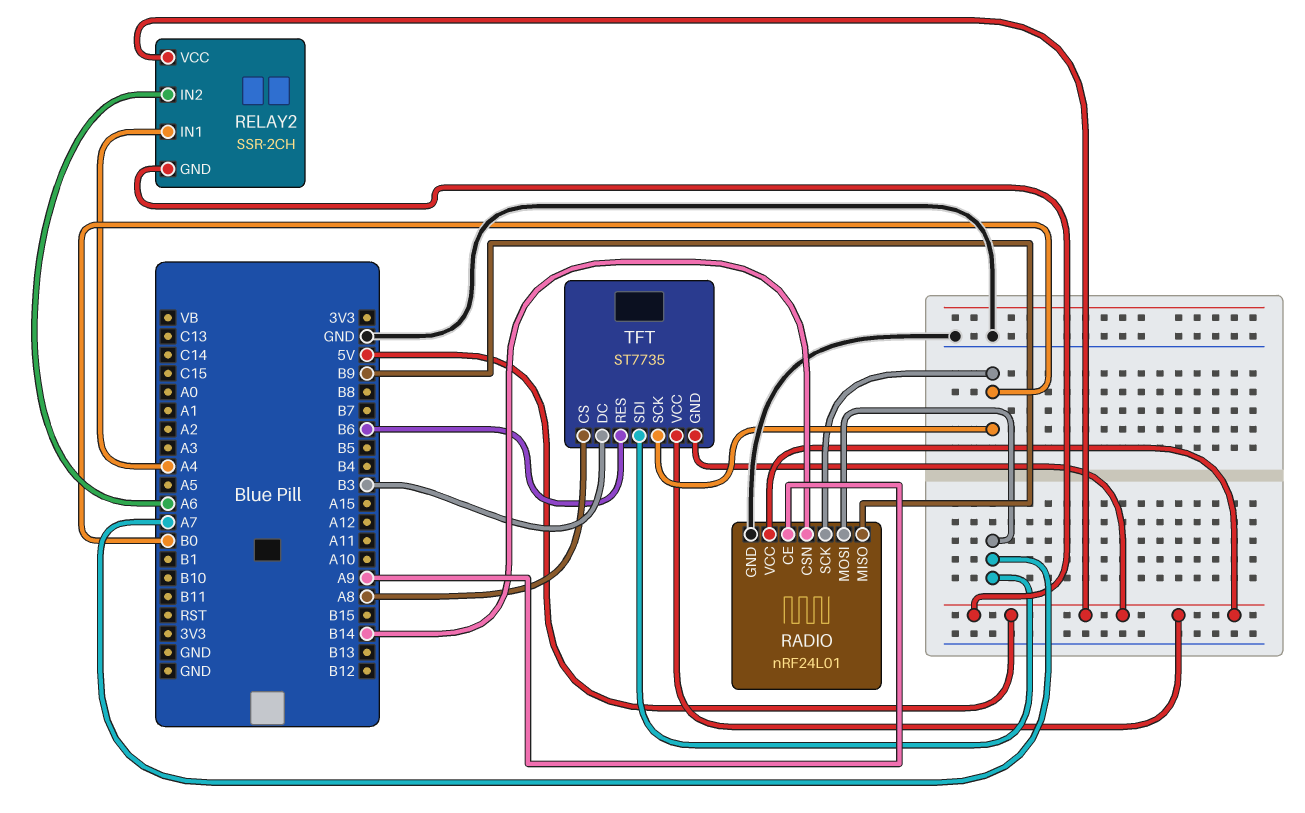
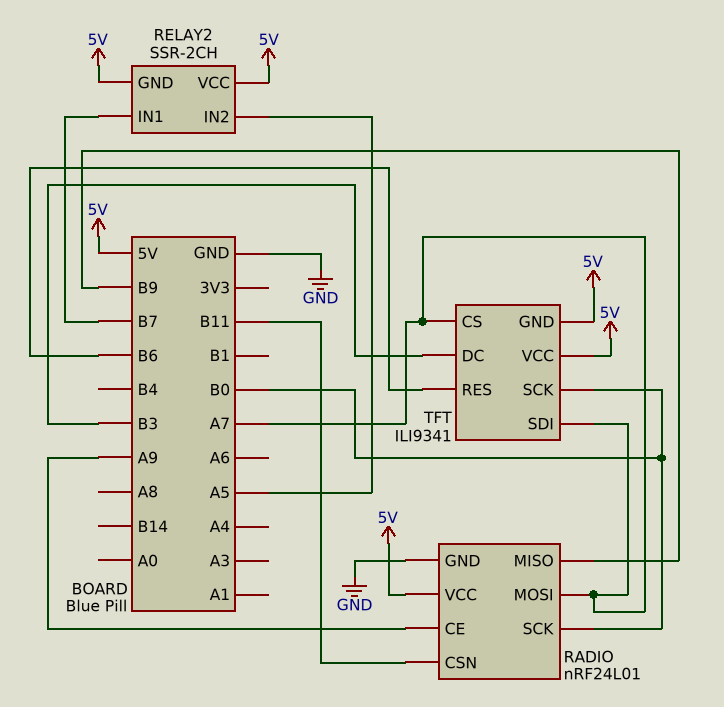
RADIO pin CSN: B14 -> B11
RELAY2 pin IN1: A4 -> B7
RELAY2 pin IN2: A6 -> A5
TFT: ST7735 -> ILI9341
TFT pin CS: A8 -> A7

